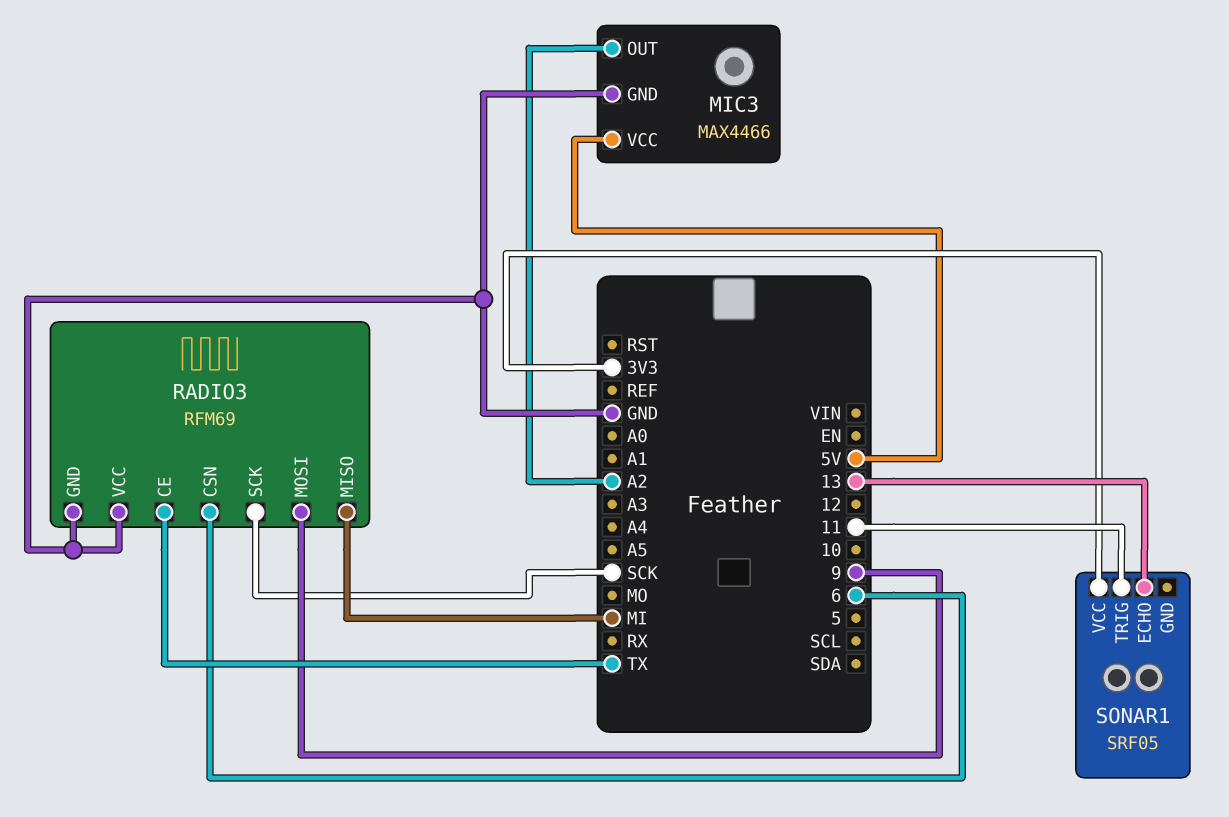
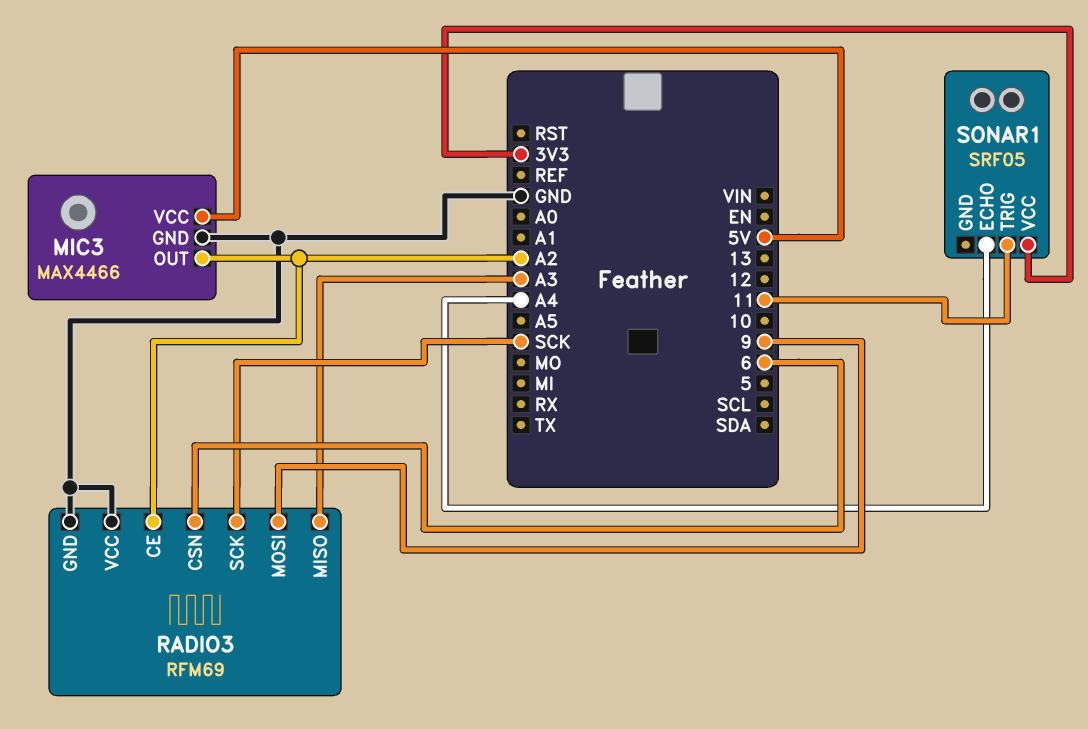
RADIO3 pin CE: TX -> A2
RADIO3 pin MISO: MI -> A3
SONAR1 pin ECHO: 13 -> A4

